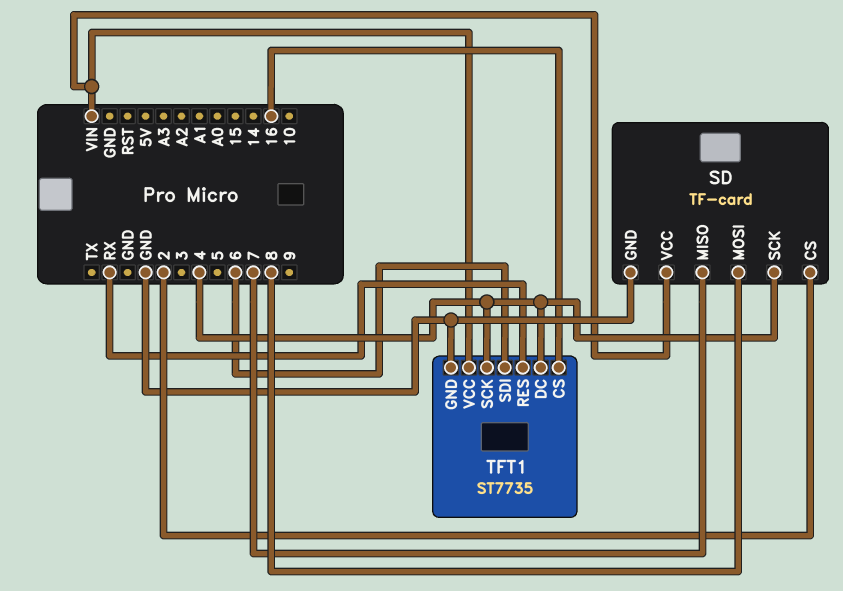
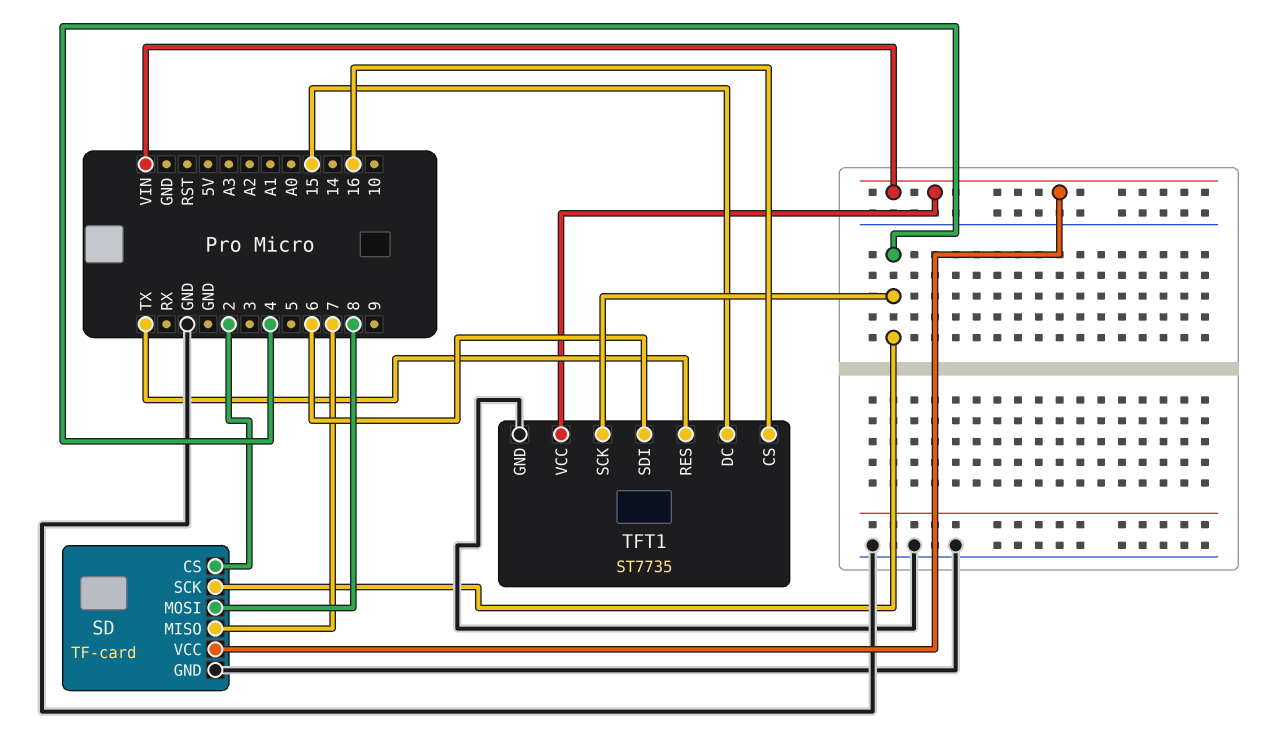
TFT1 pin DC: 4 -> 15
TFT1 pin RES: RX -> TX

